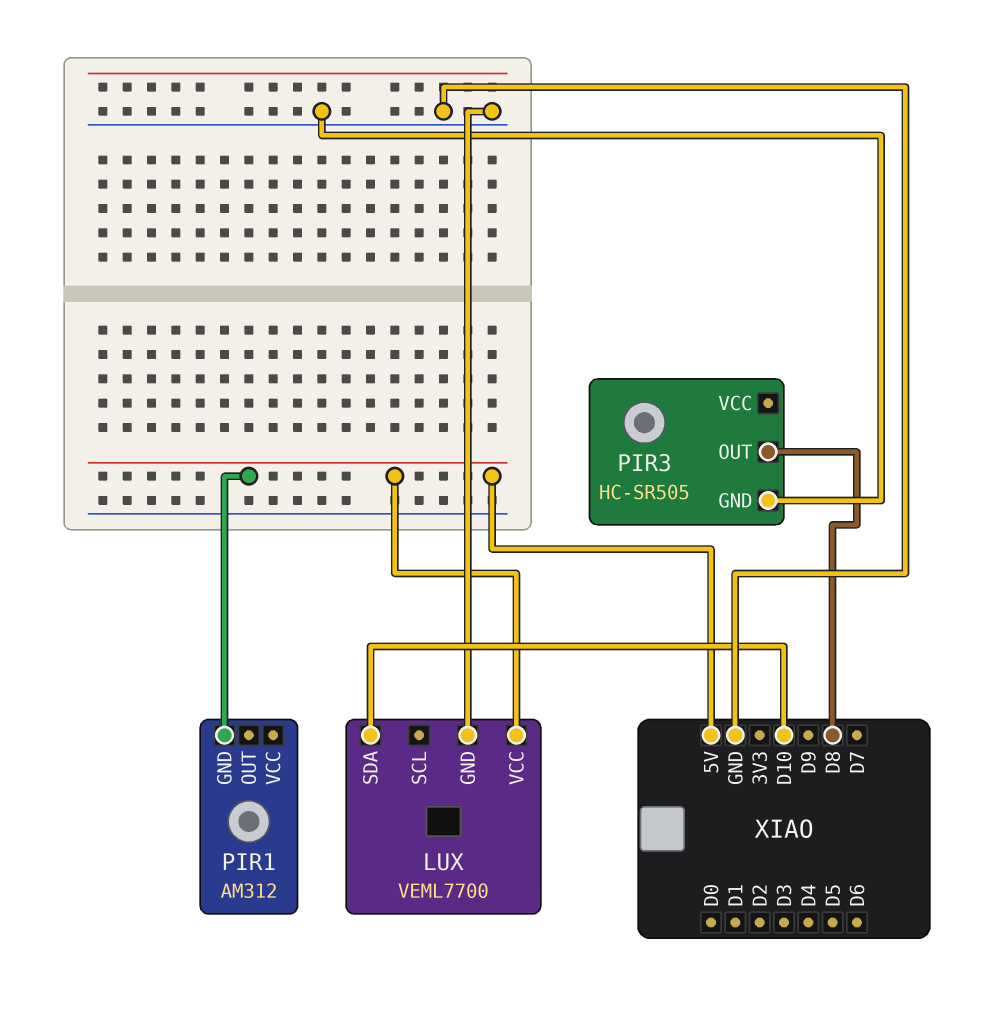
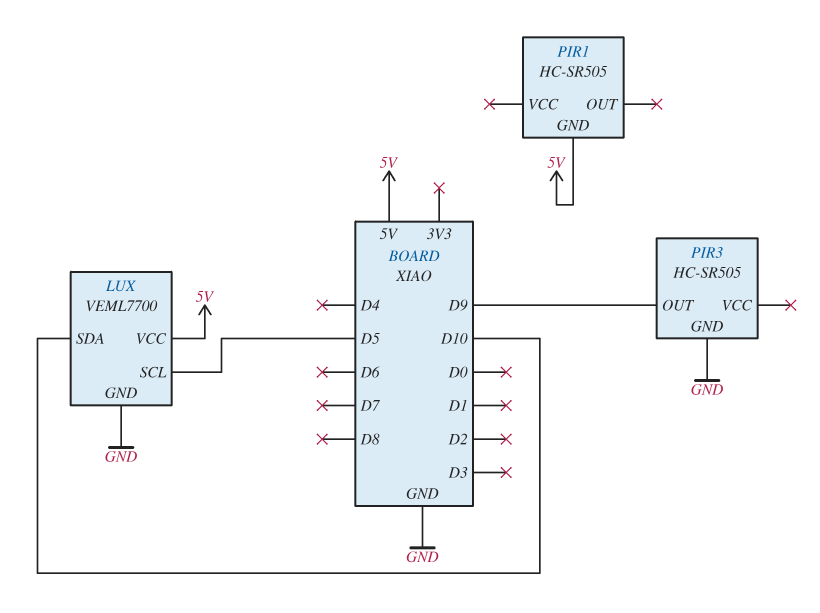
LUX pin SCL: none -> D5
PIR1: AM312 -> HC-SR505
PIR3 pin OUT: D8 -> D9

